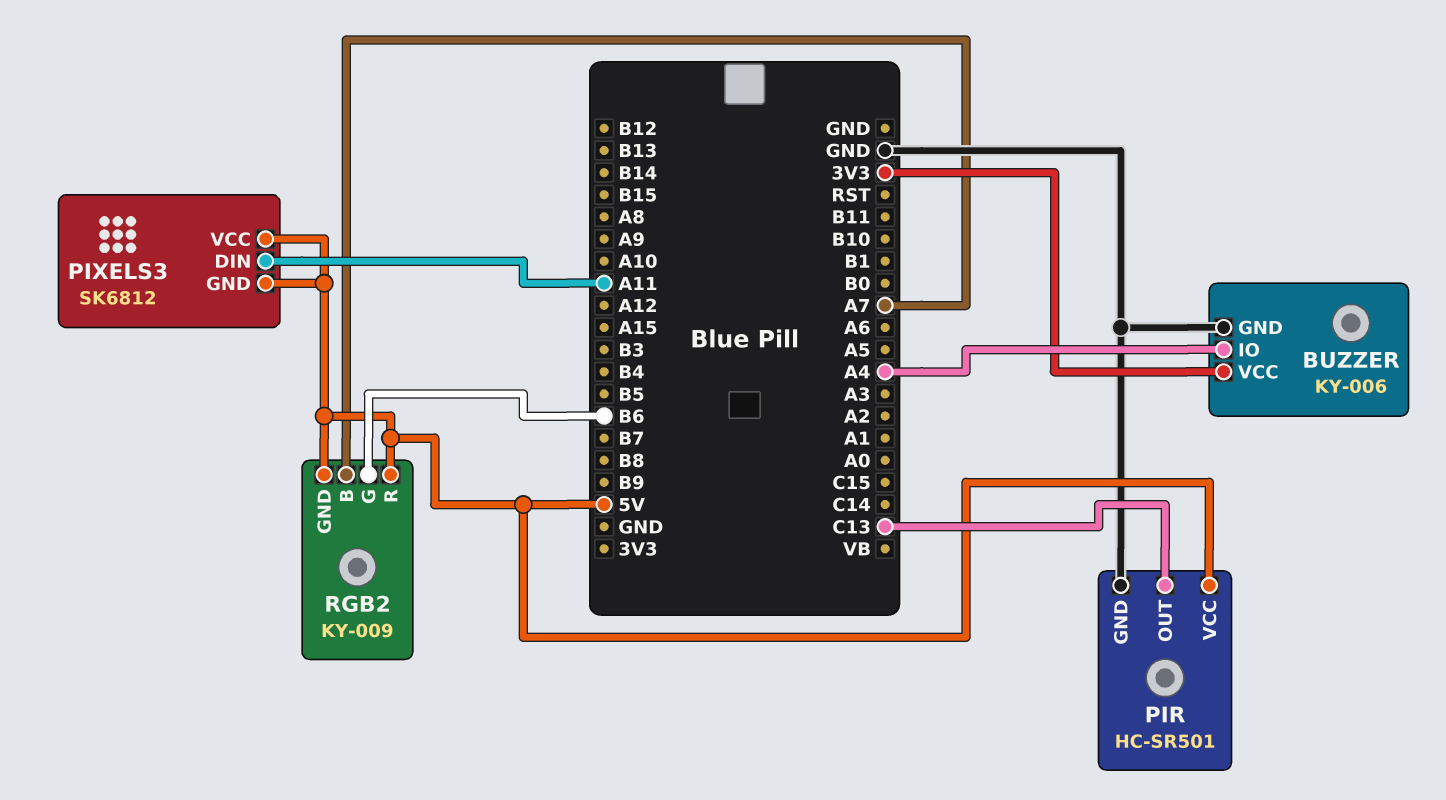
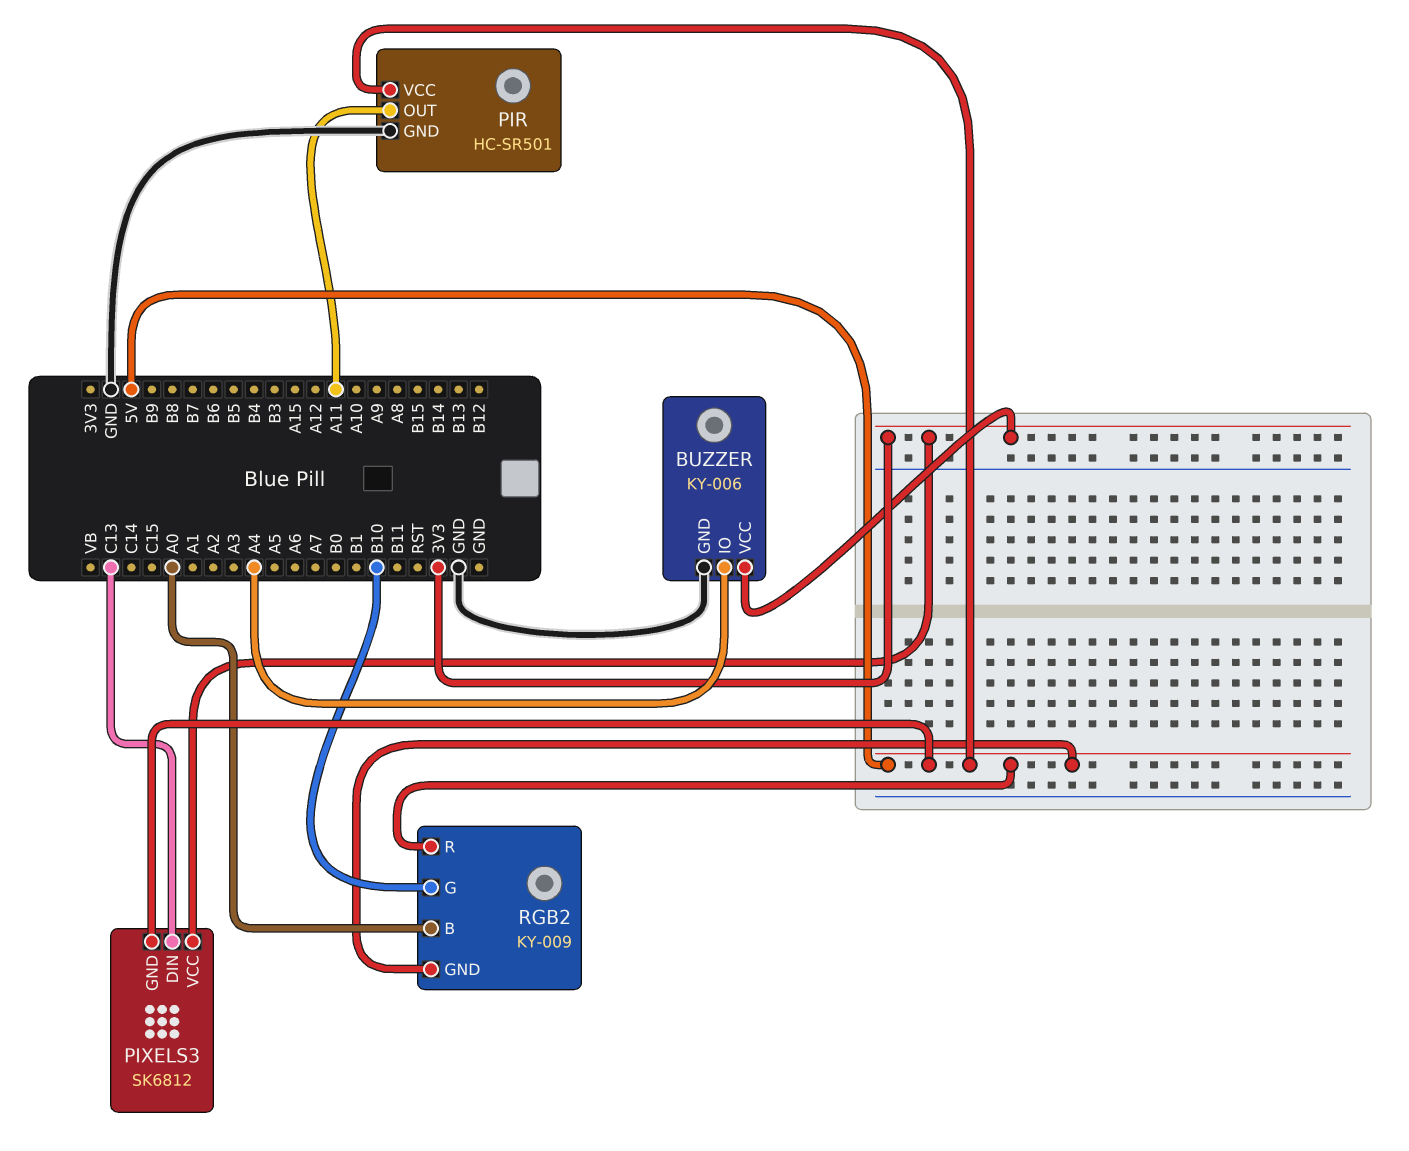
PIR pin OUT: C13 -> A11
PIXELS3 pin DIN: A11 -> C13
PIXELS3 pin VCC: 5V -> 3V3
RGB2 pin B: A7 -> A0
RGB2 pin G: B6 -> B10

